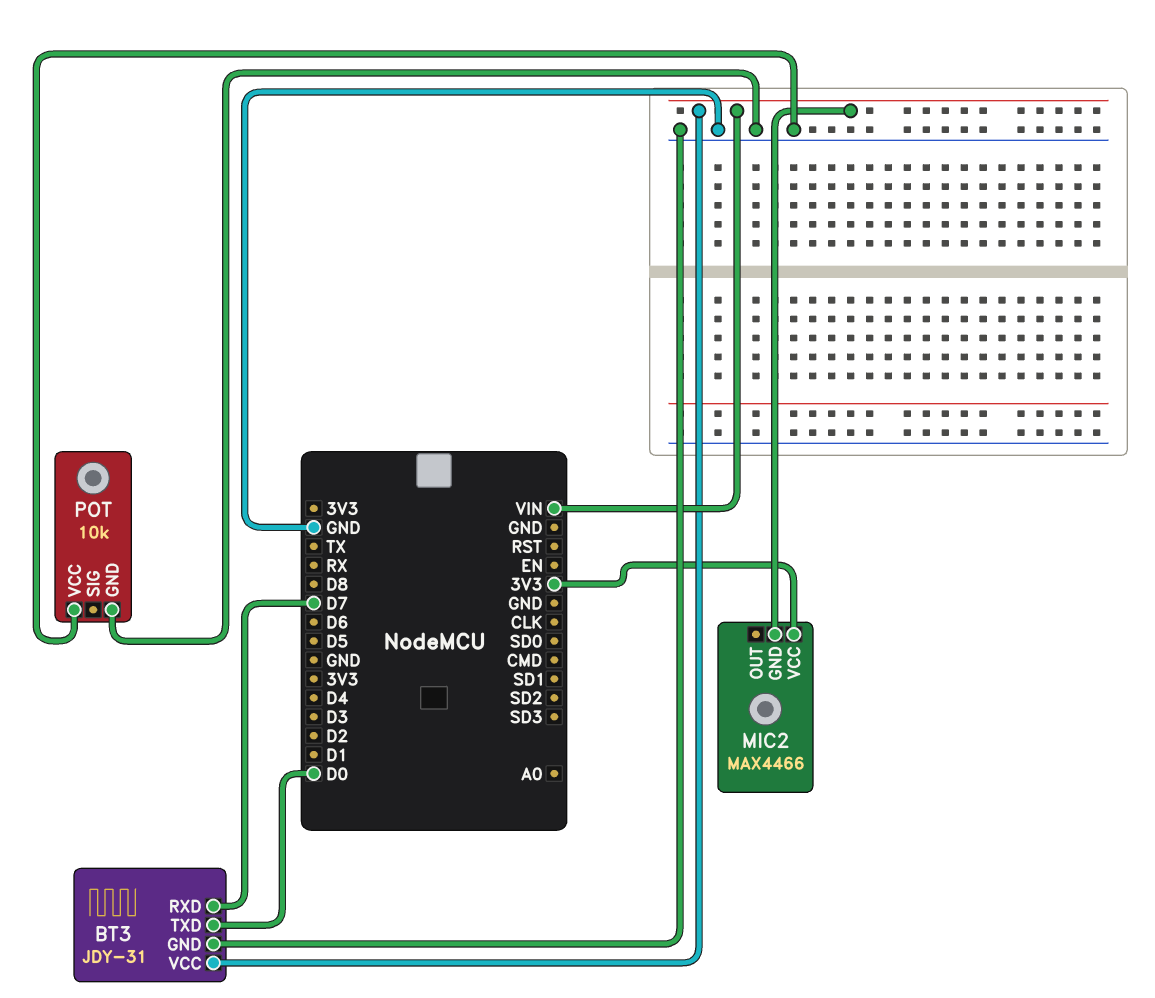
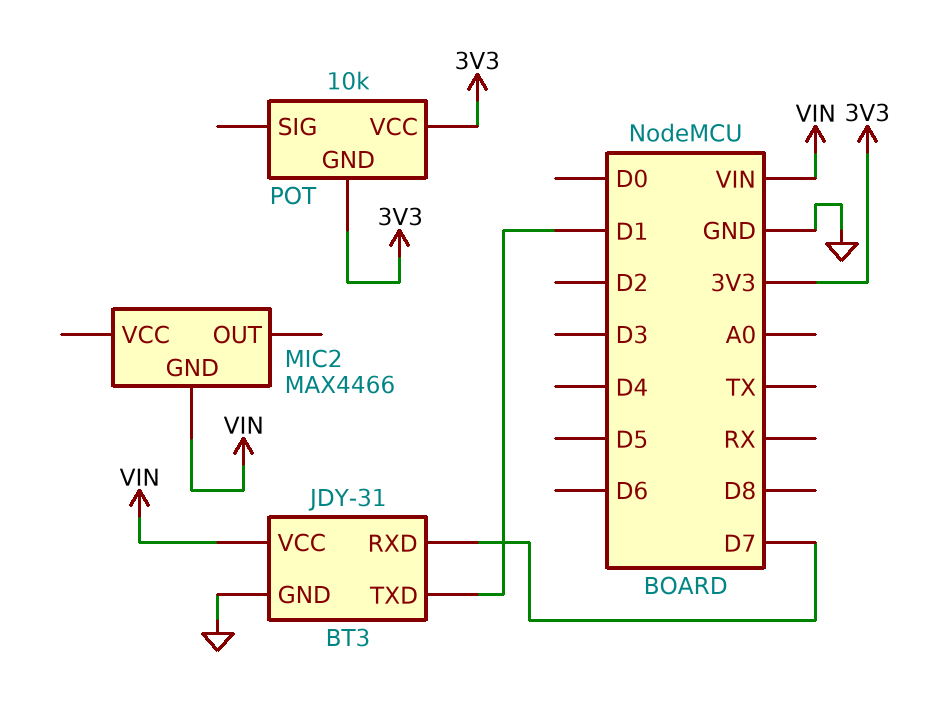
BT3 pin TXD: D0 -> D1
MIC2 pin VCC: 3V3 -> none
POT pin GND: GND -> 3V3
POT pin VCC: GND -> 3V3

